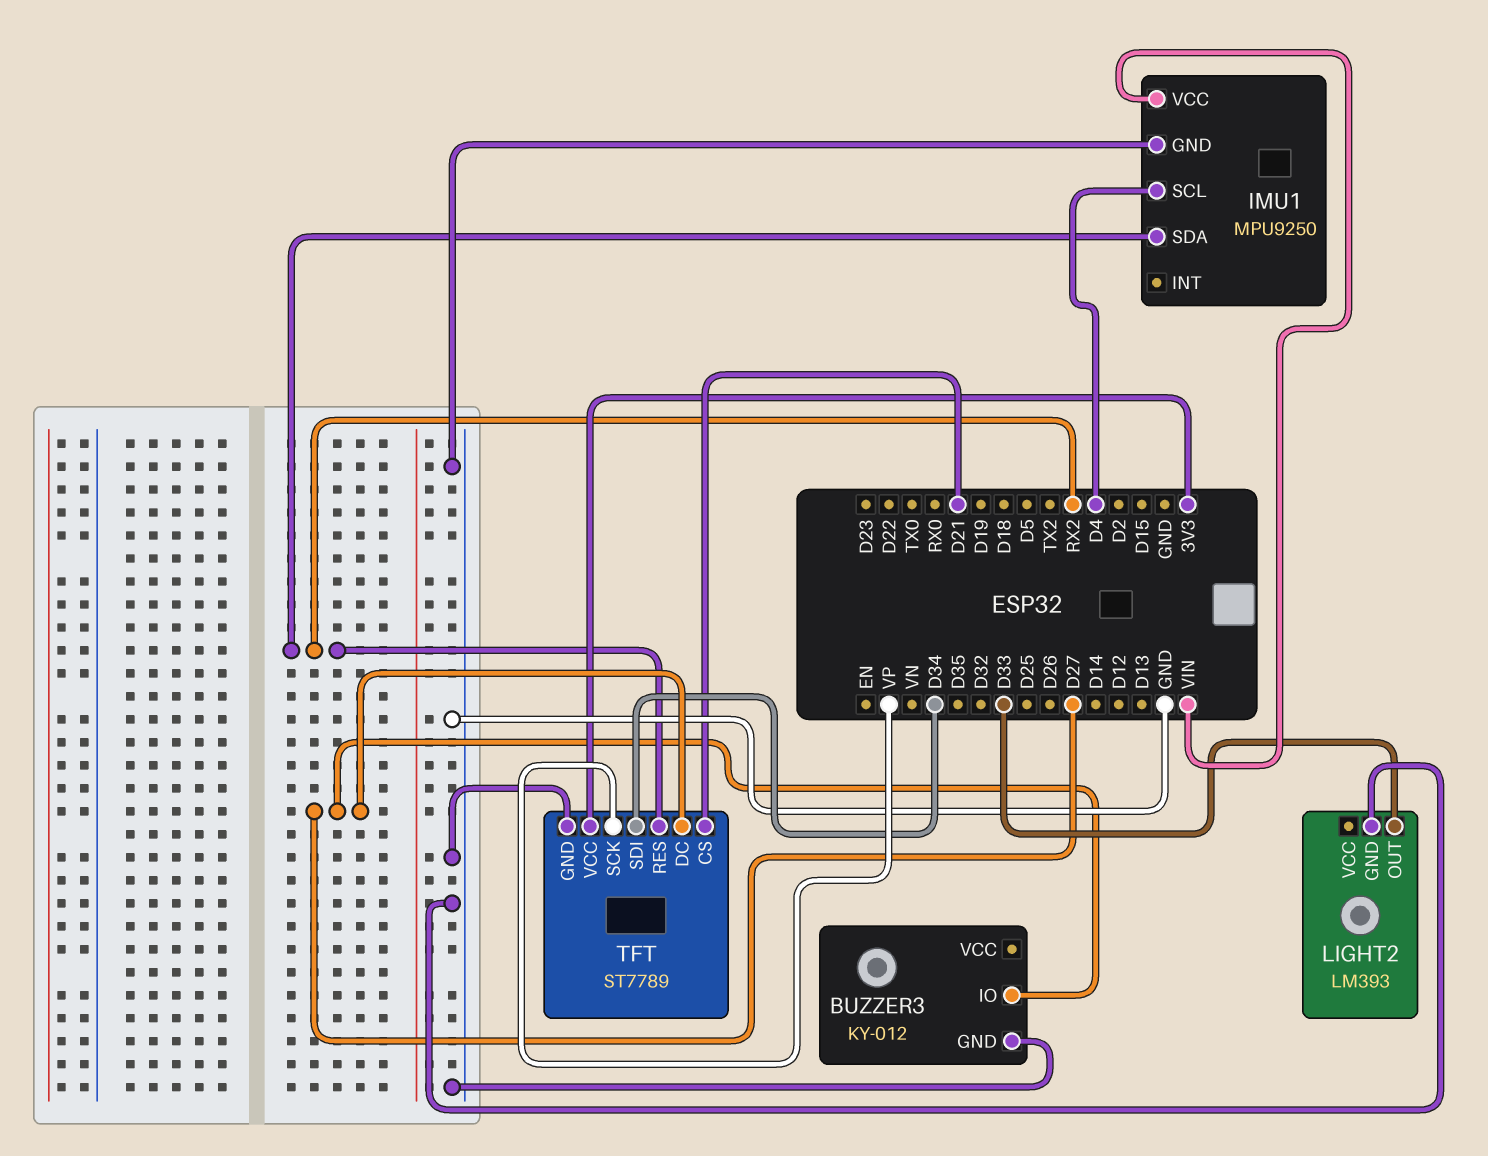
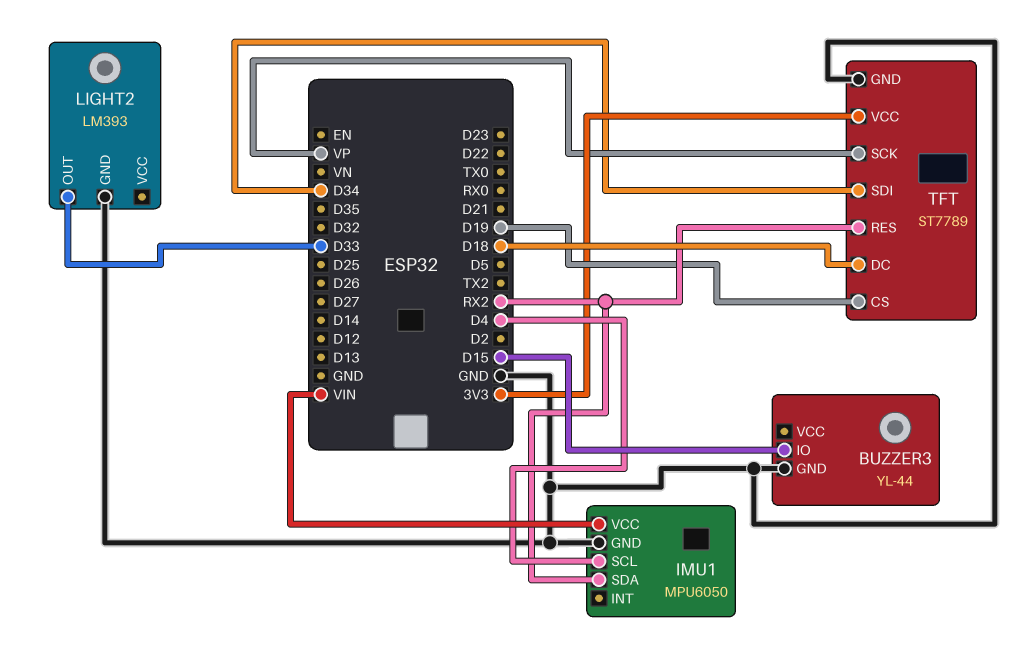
BUZZER3: KY-012 -> YL-44
BUZZER3 pin IO: D27 -> D15
IMU1: MPU9250 -> MPU6050
TFT pin CS: D21 -> D19
TFT pin DC: D27 -> D18

